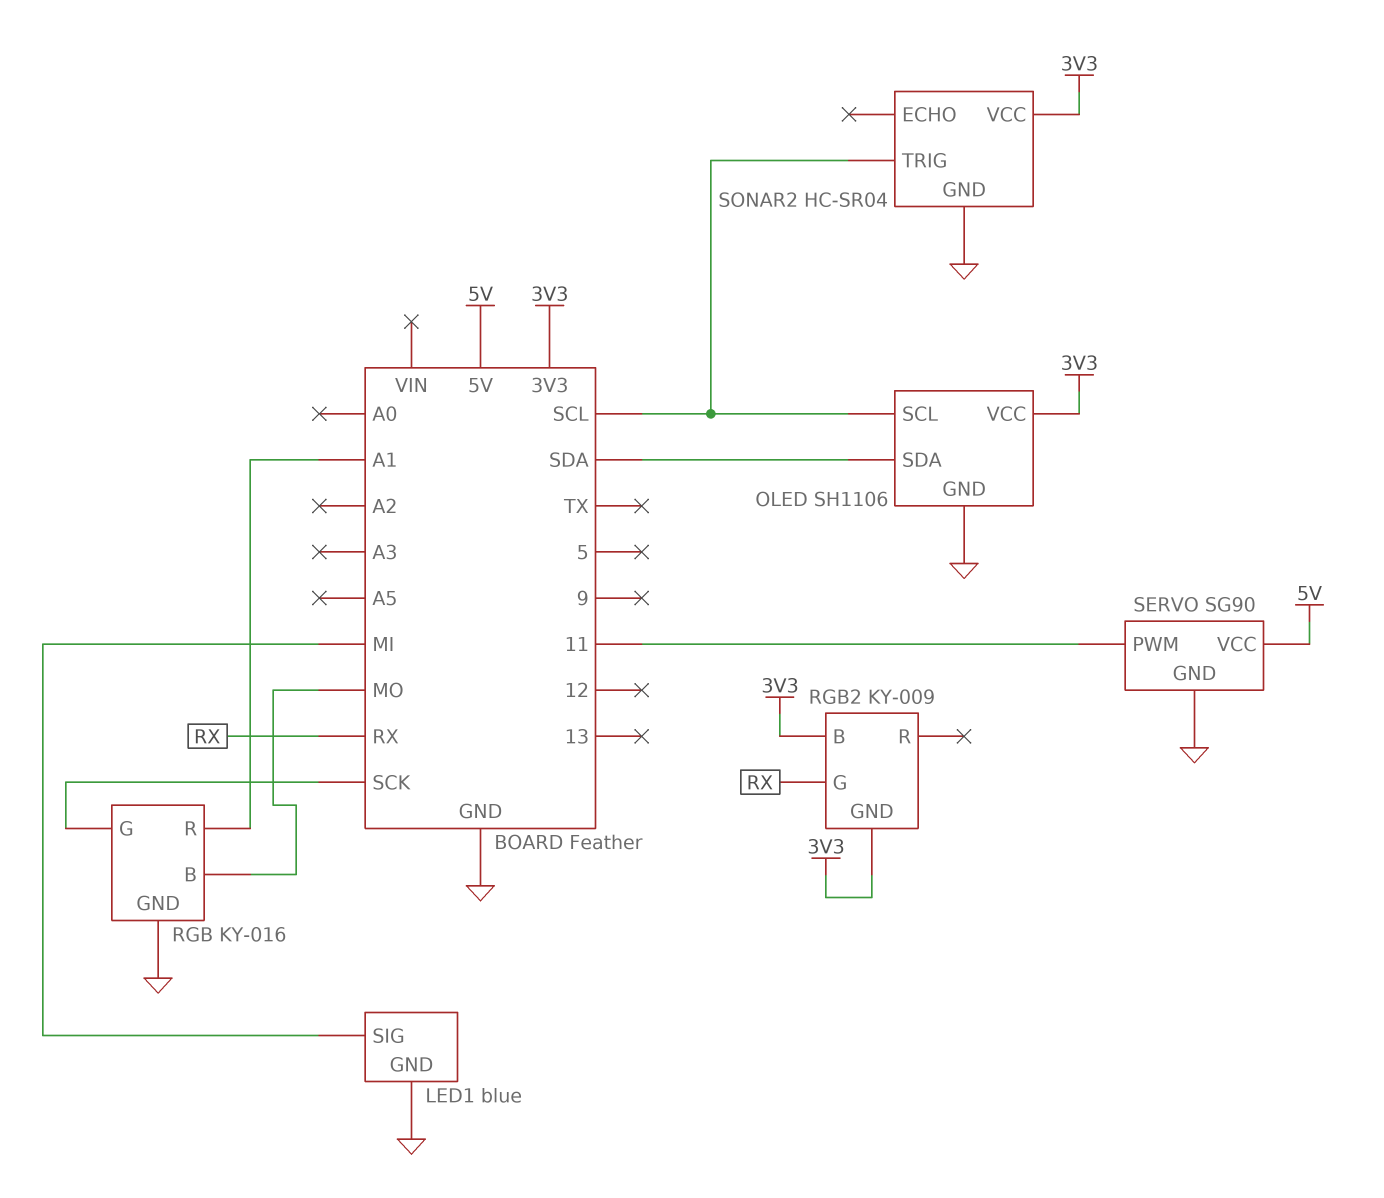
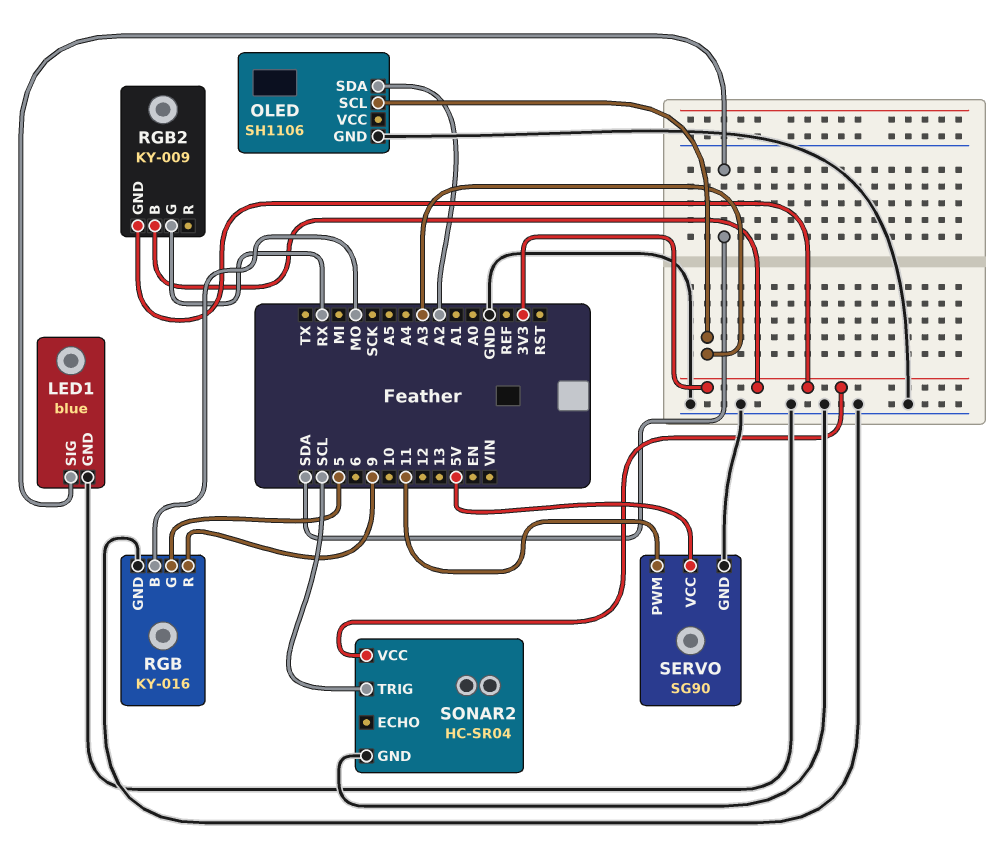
LED1 pin SIG: MI -> SDA
OLED pin SCL: SCL -> A3
OLED pin SDA: SDA -> A2
OLED pin VCC: 3V3 -> none
RGB pin G: SCK -> 5
RGB pin R: A1 -> 9

